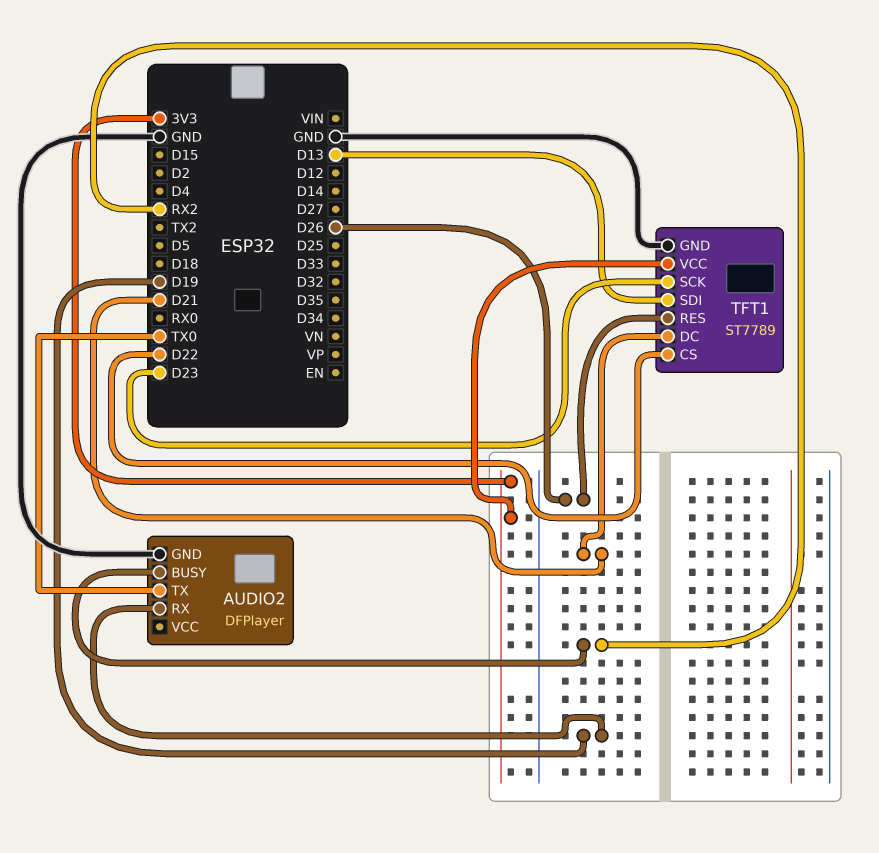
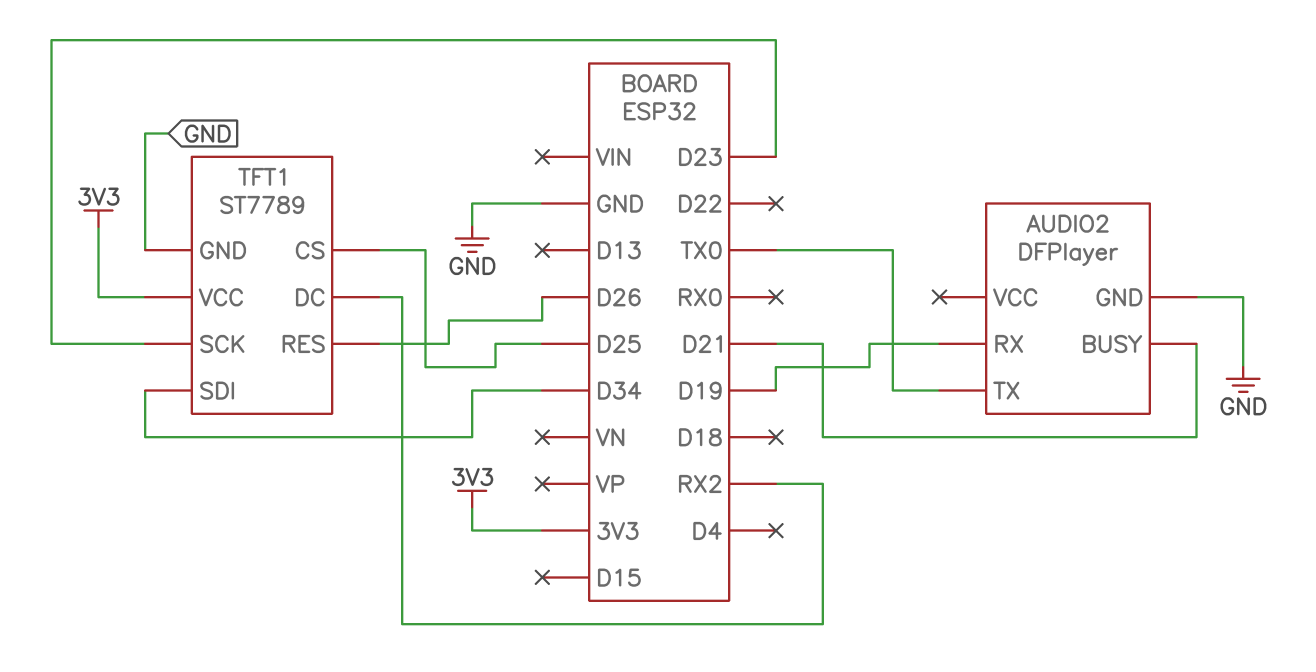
AUDIO2 pin BUSY: RX2 -> D21
TFT1 pin CS: D22 -> D25
TFT1 pin DC: D21 -> RX2
TFT1 pin SDI: D13 -> D34

